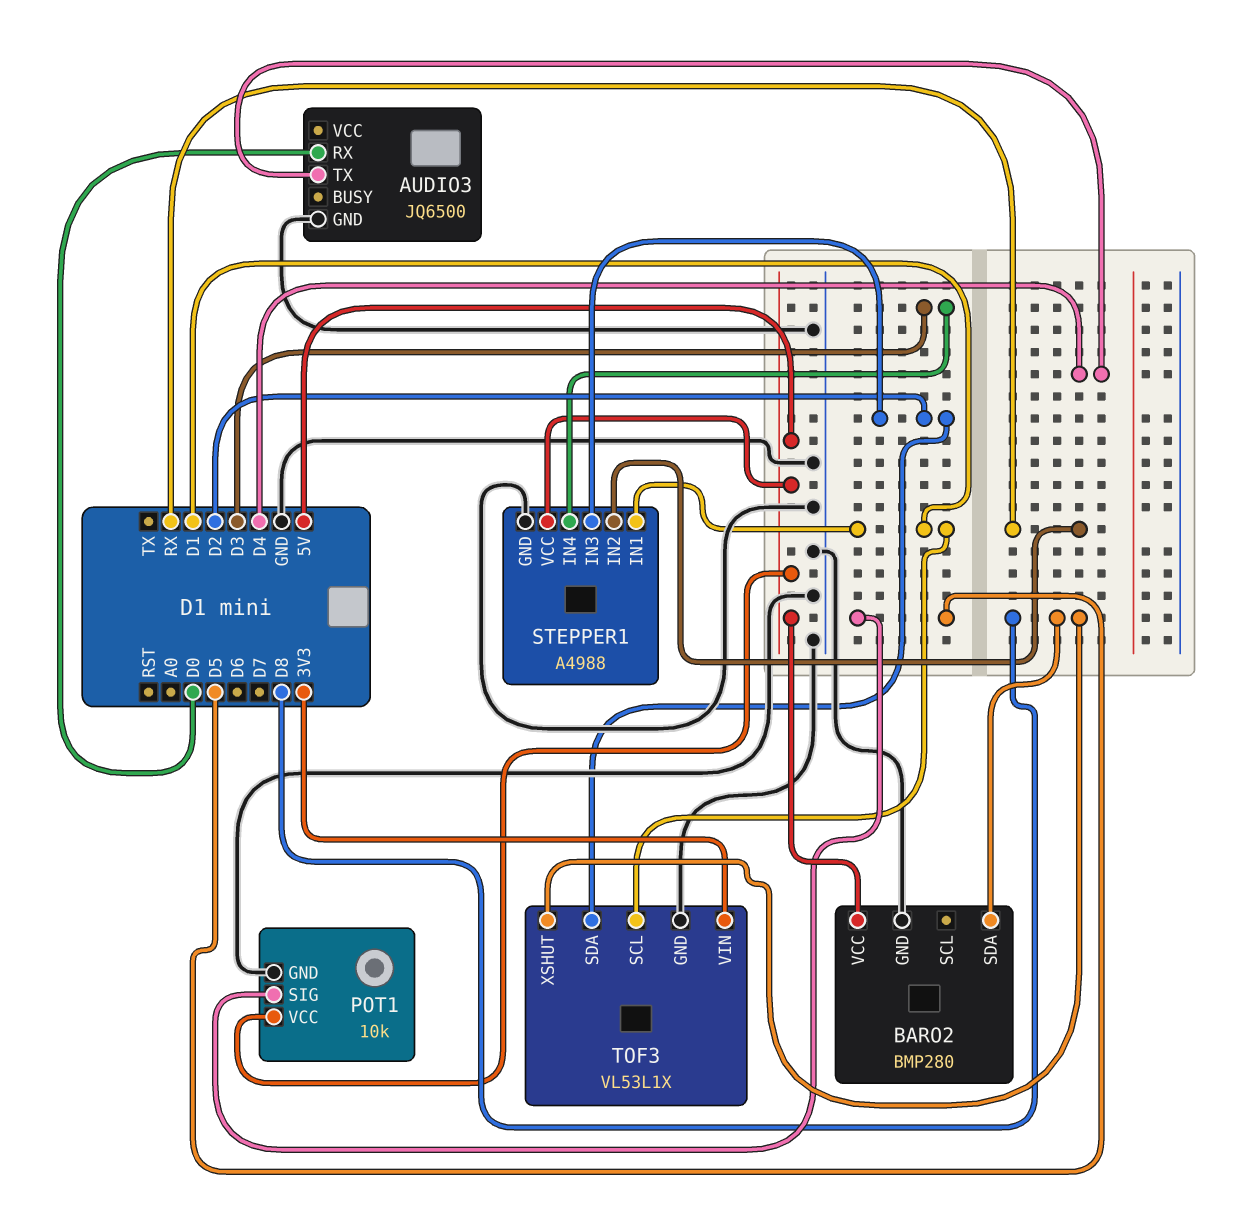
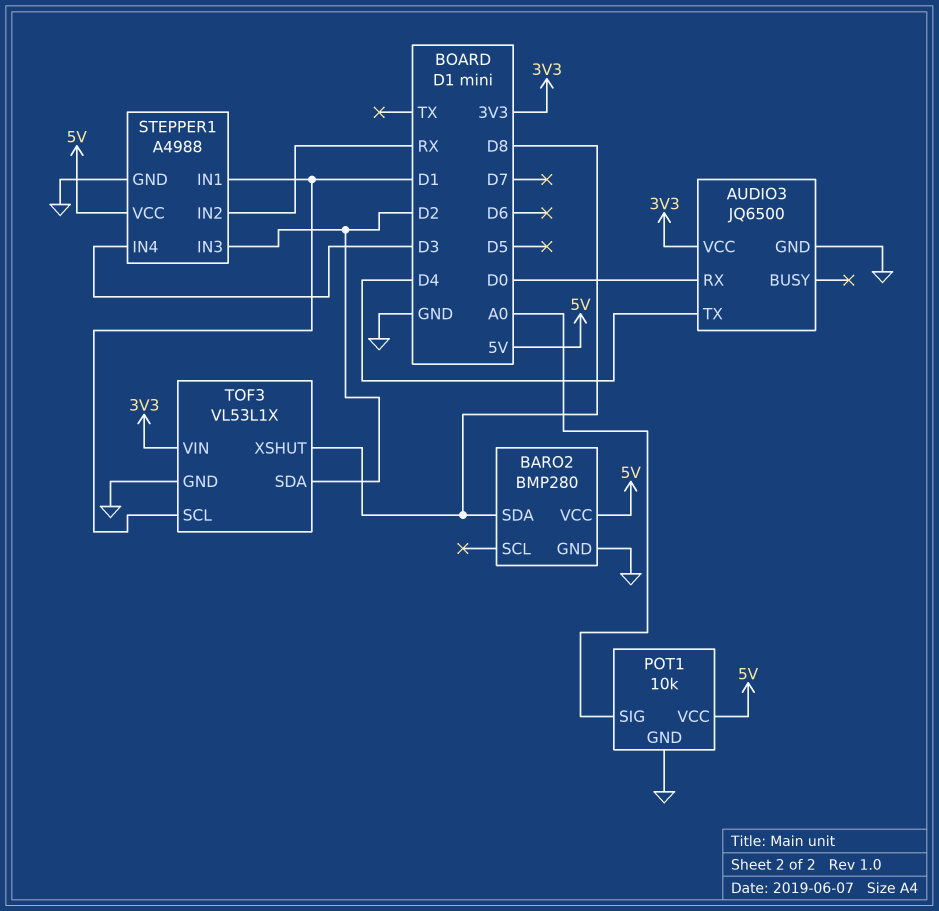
AUDIO3 pin VCC: none -> 3V3
POT1 pin SIG: D5 -> A0

